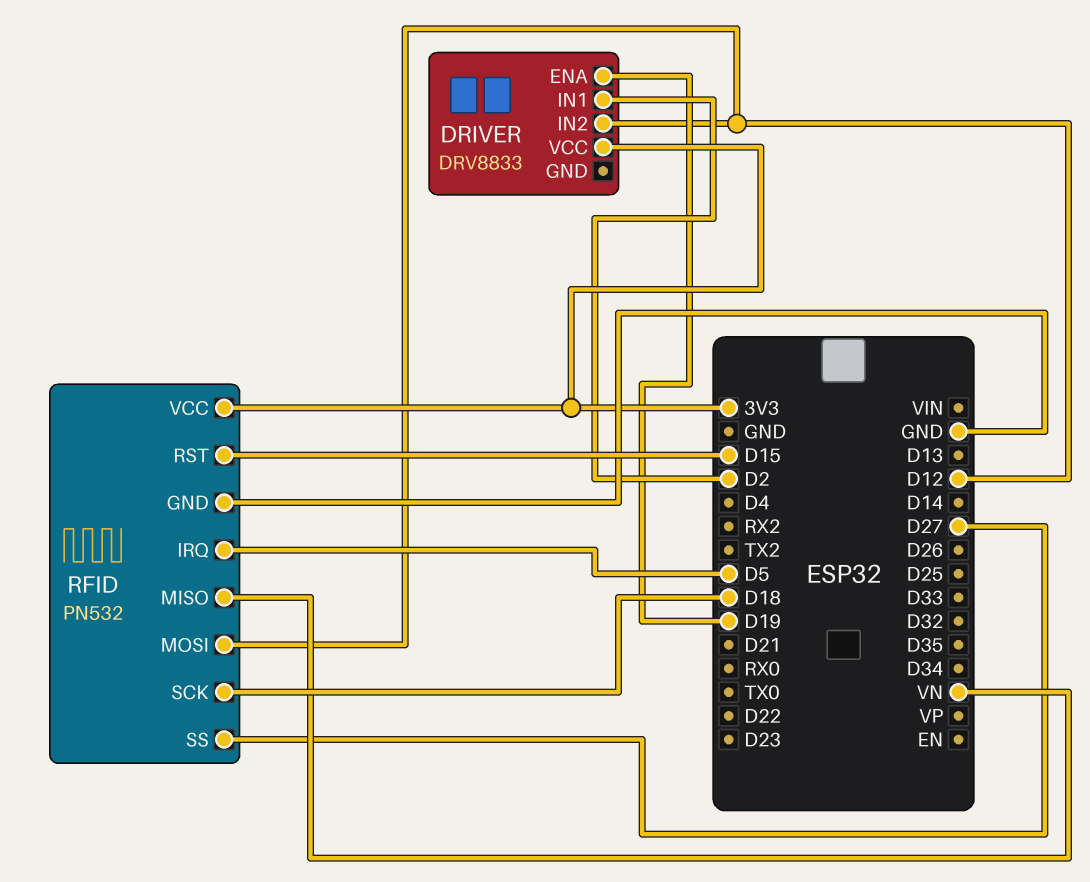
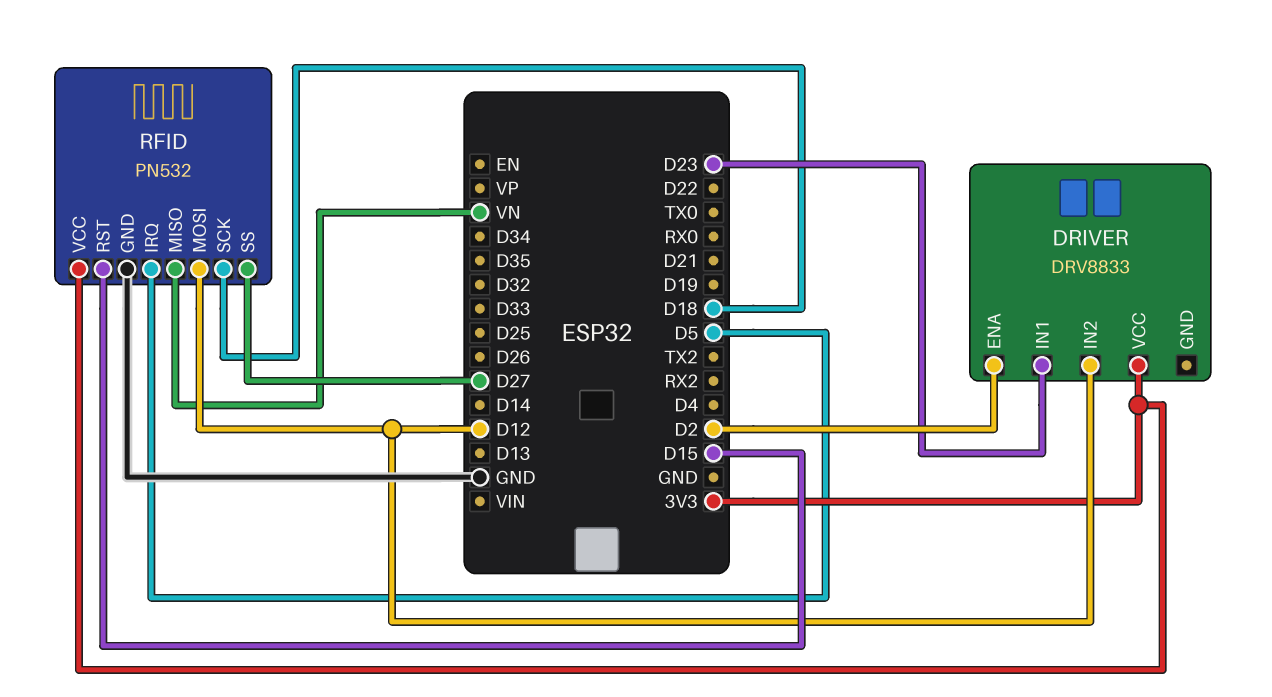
DRIVER pin ENA: D19 -> D2
DRIVER pin IN1: D2 -> D23

